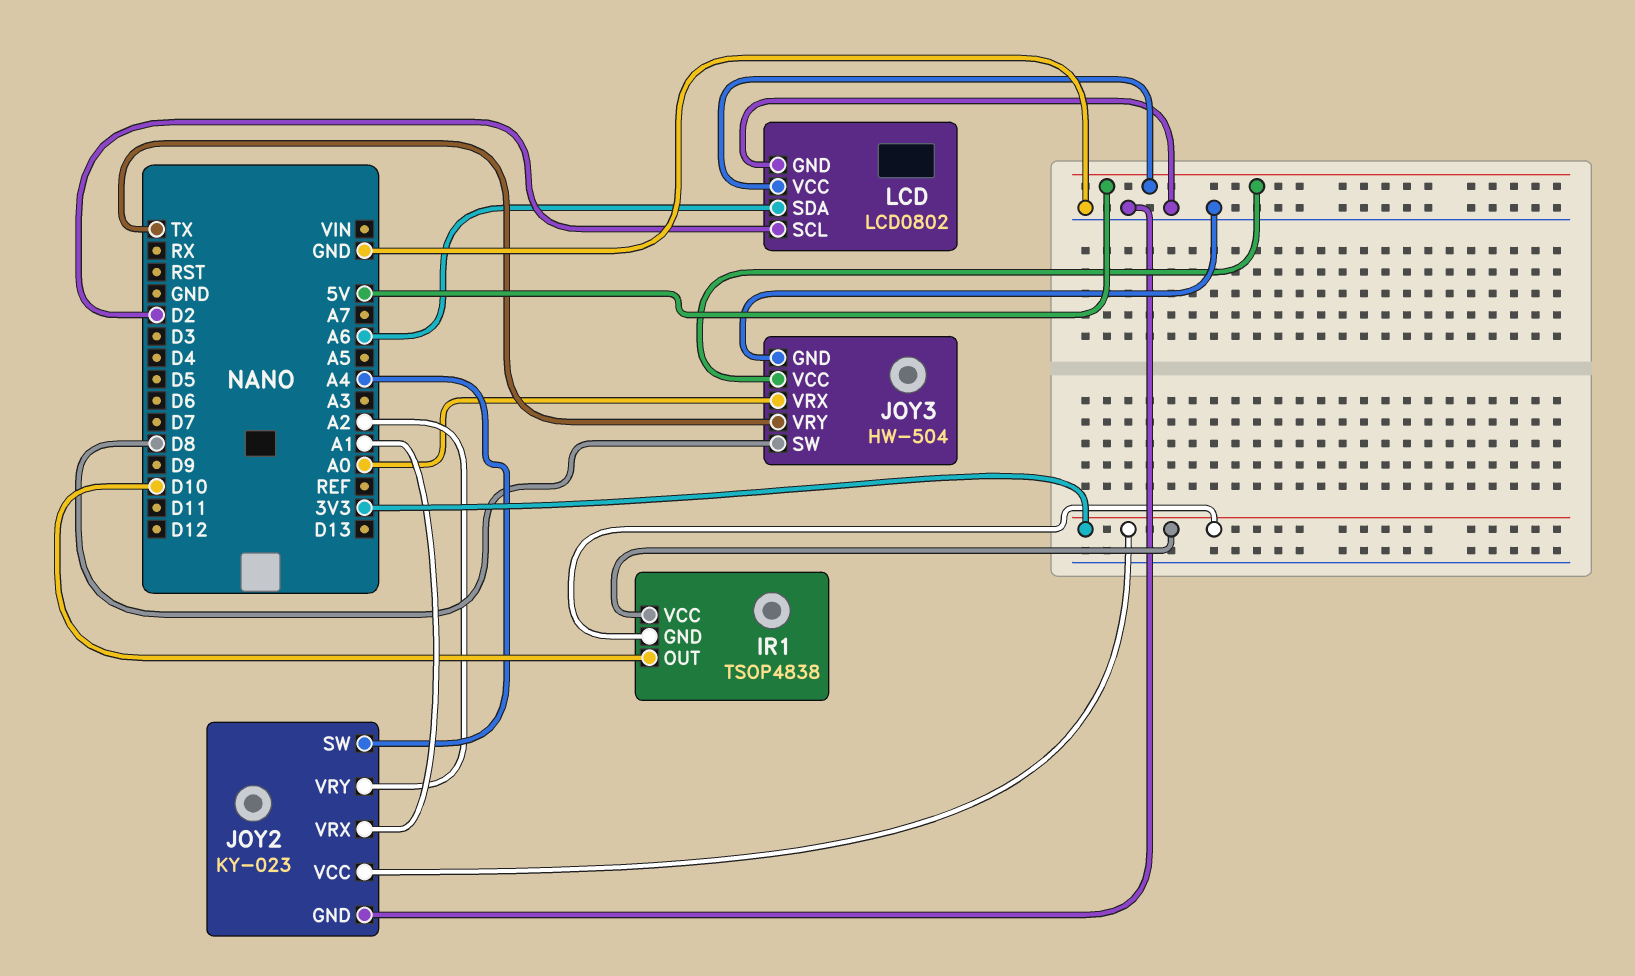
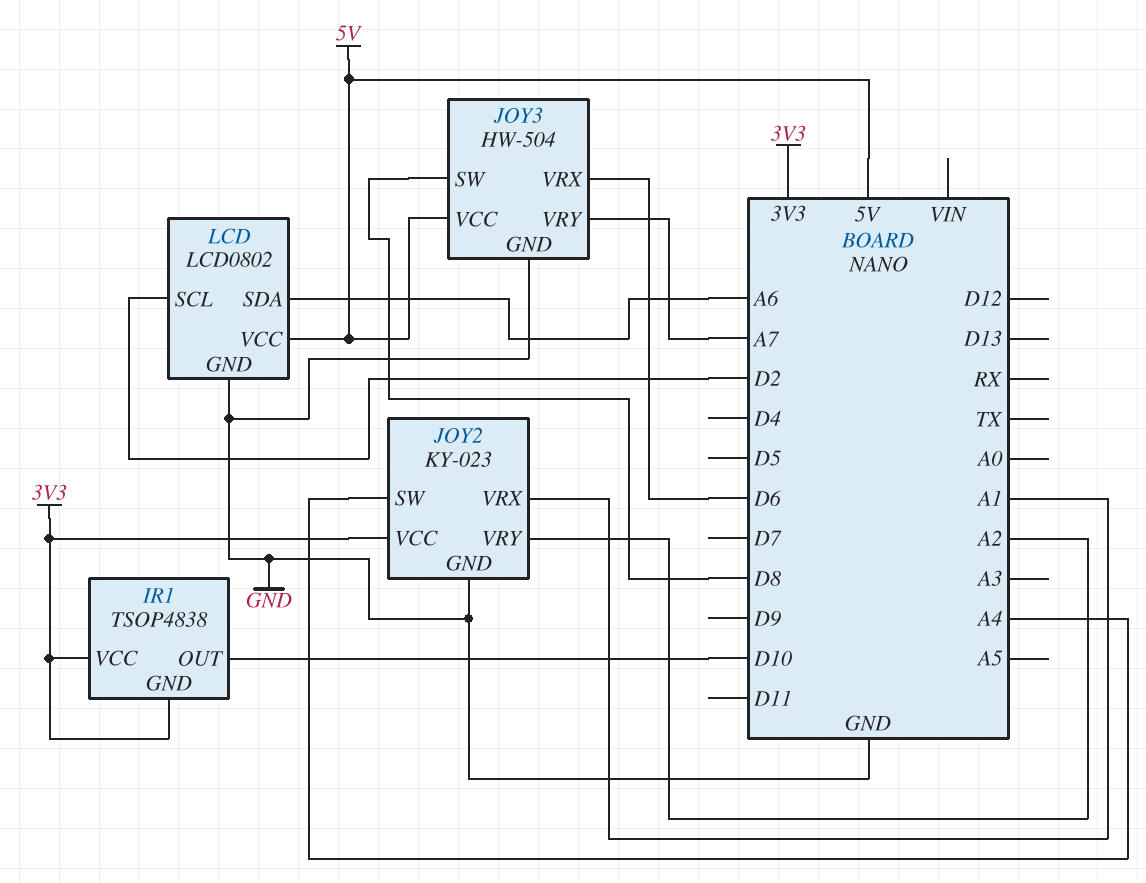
JOY3 pin VRX: A0 -> D6
JOY3 pin VRY: TX -> A7

